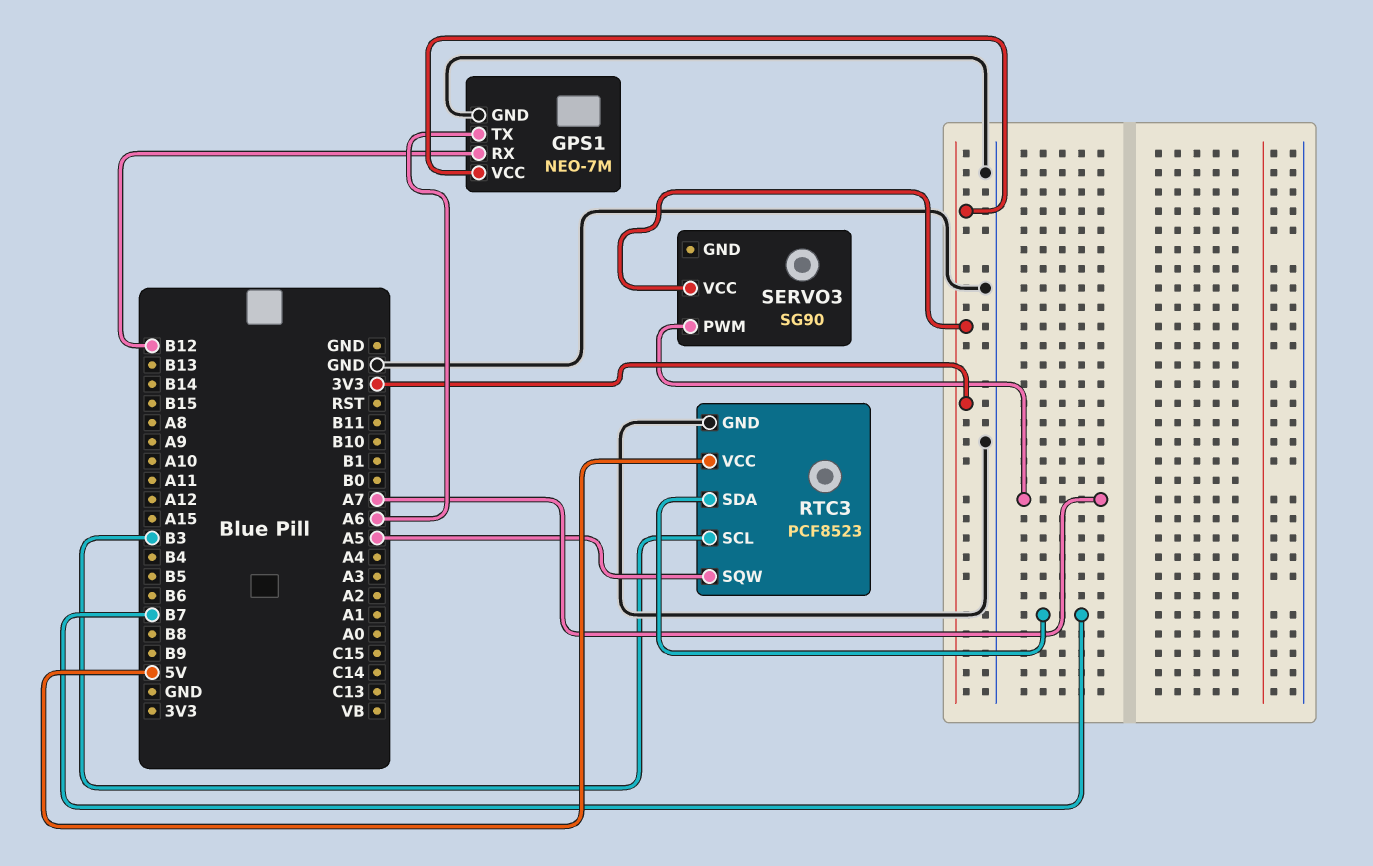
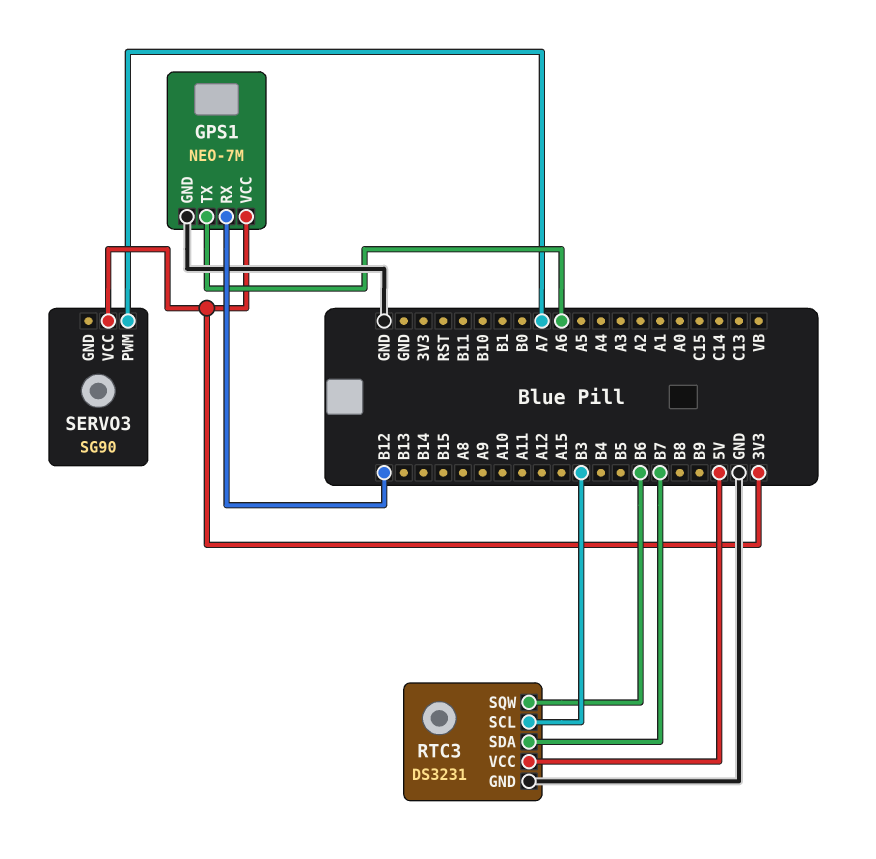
RTC3: PCF8523 -> DS3231
RTC3 pin SQW: A5 -> B6

